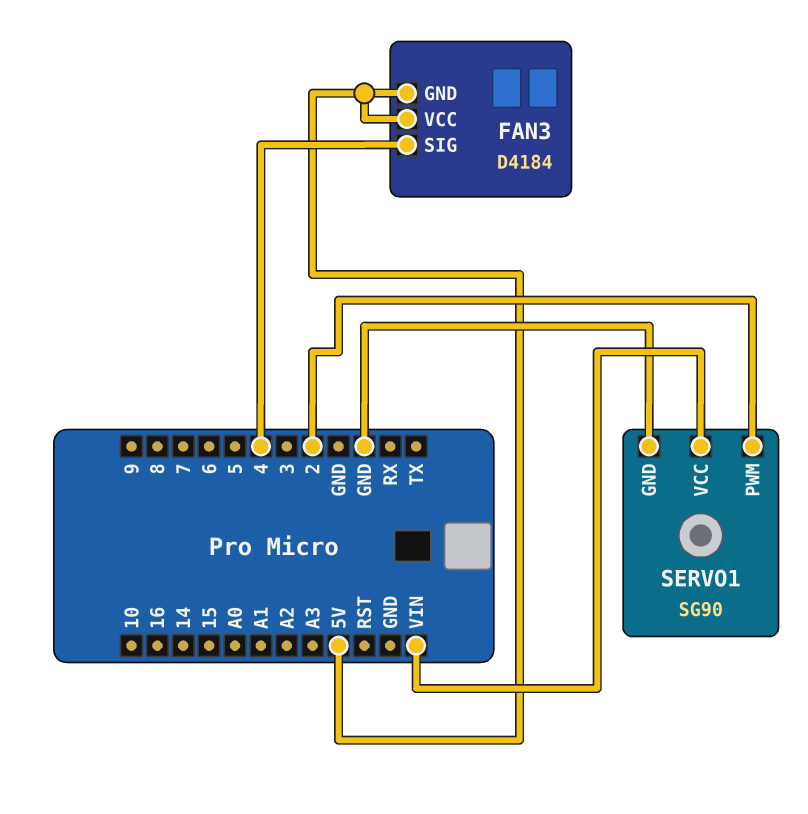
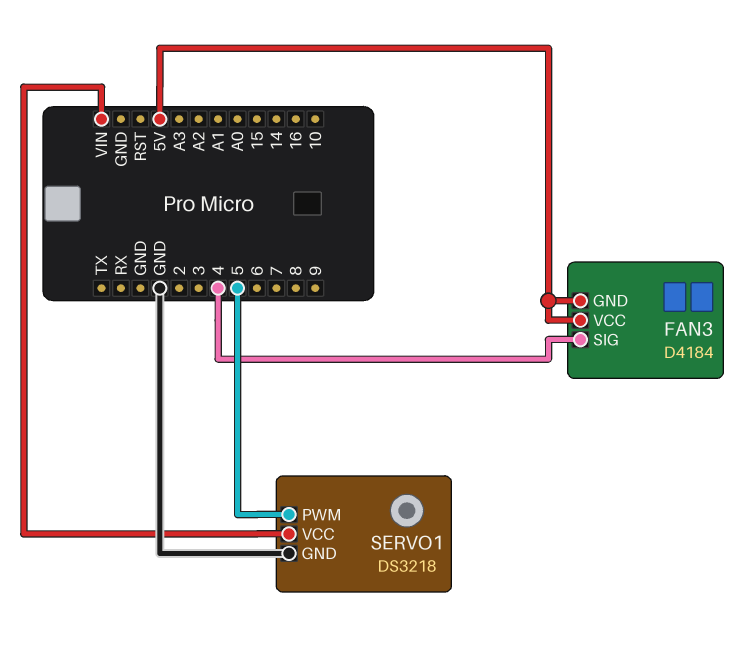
SERVO1: SG90 -> DS3218
SERVO1 pin PWM: 2 -> 5

